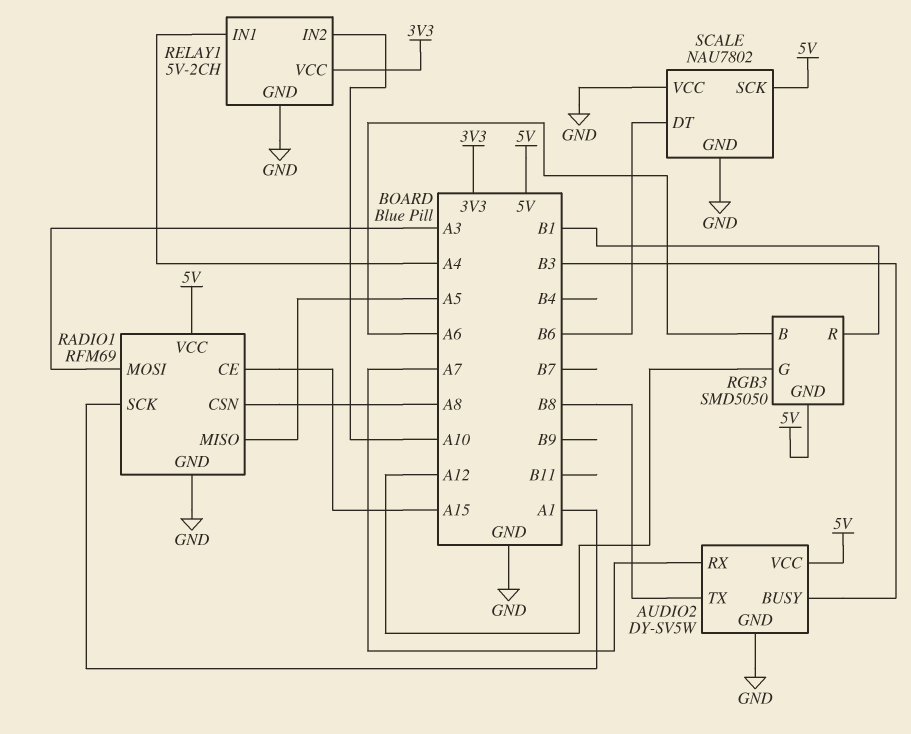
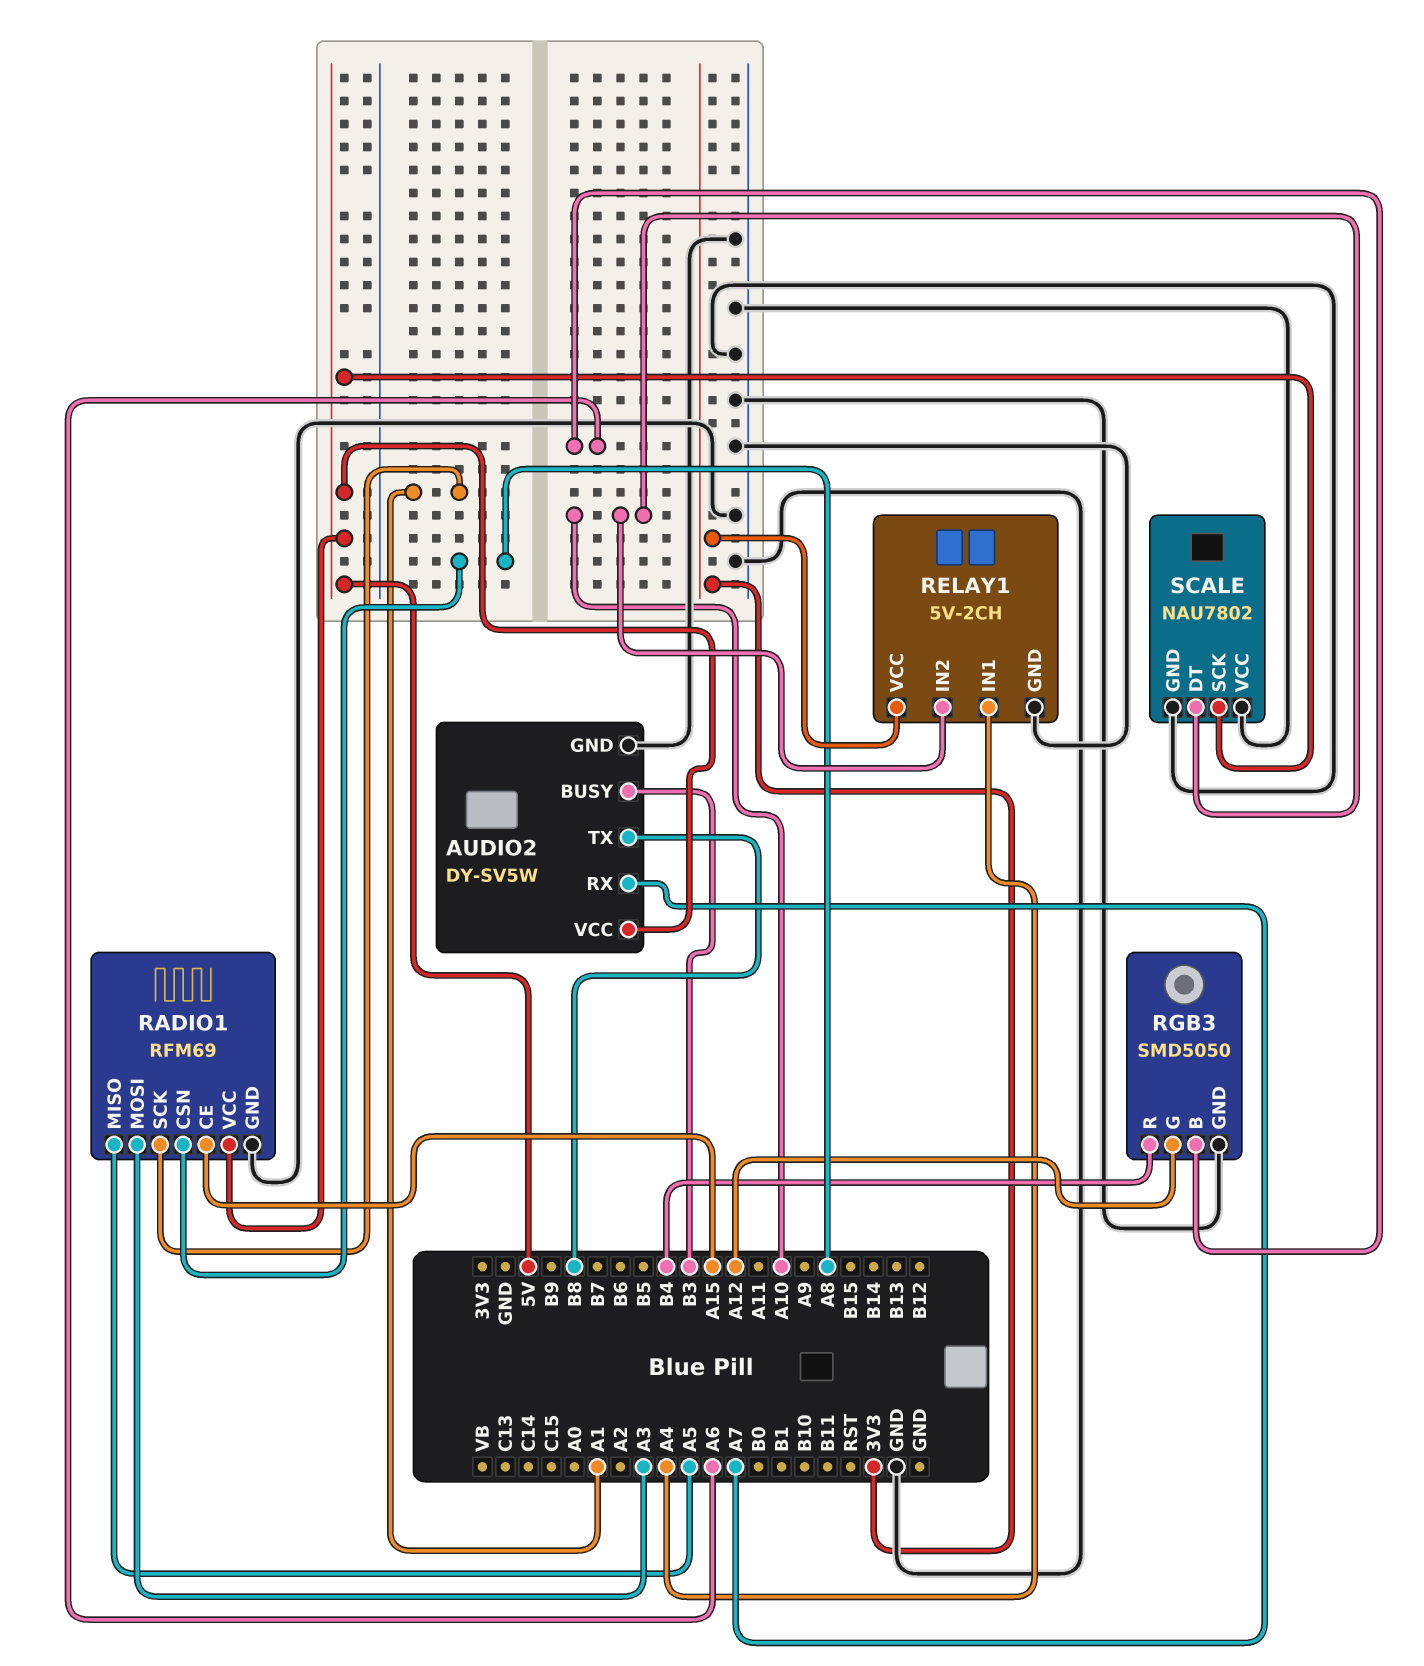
RGB3 pin GND: 5V -> GND
RGB3 pin R: B1 -> B4
SCALE pin DT: B6 -> A10

